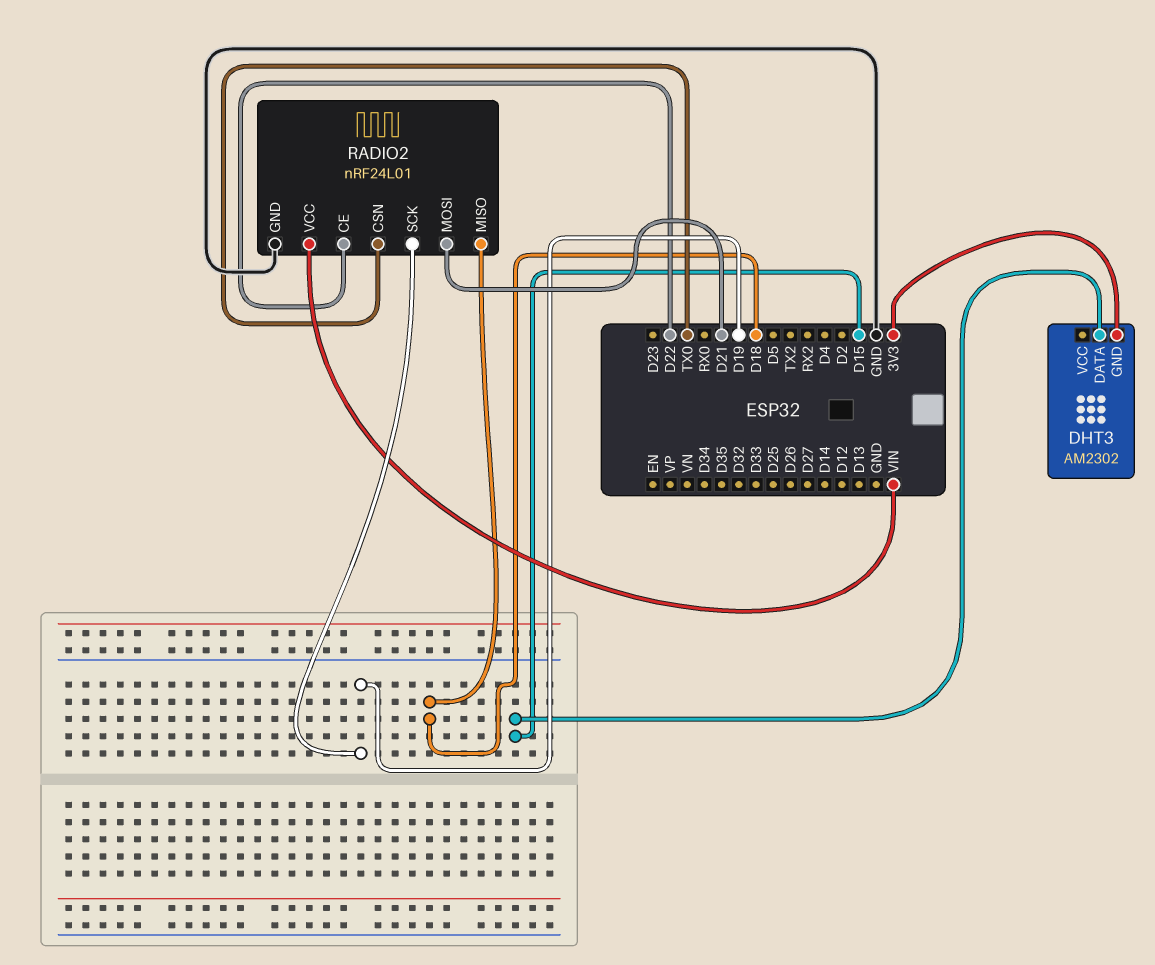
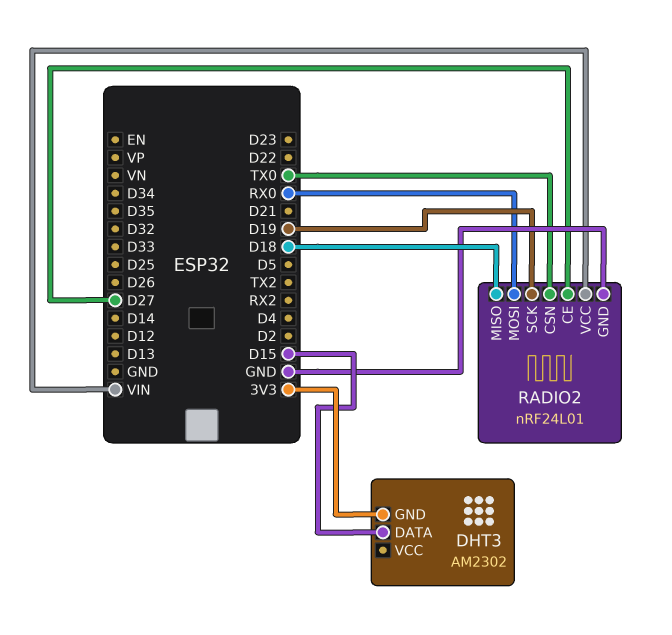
RADIO2 pin CE: D22 -> D27
RADIO2 pin MOSI: D21 -> RX0

